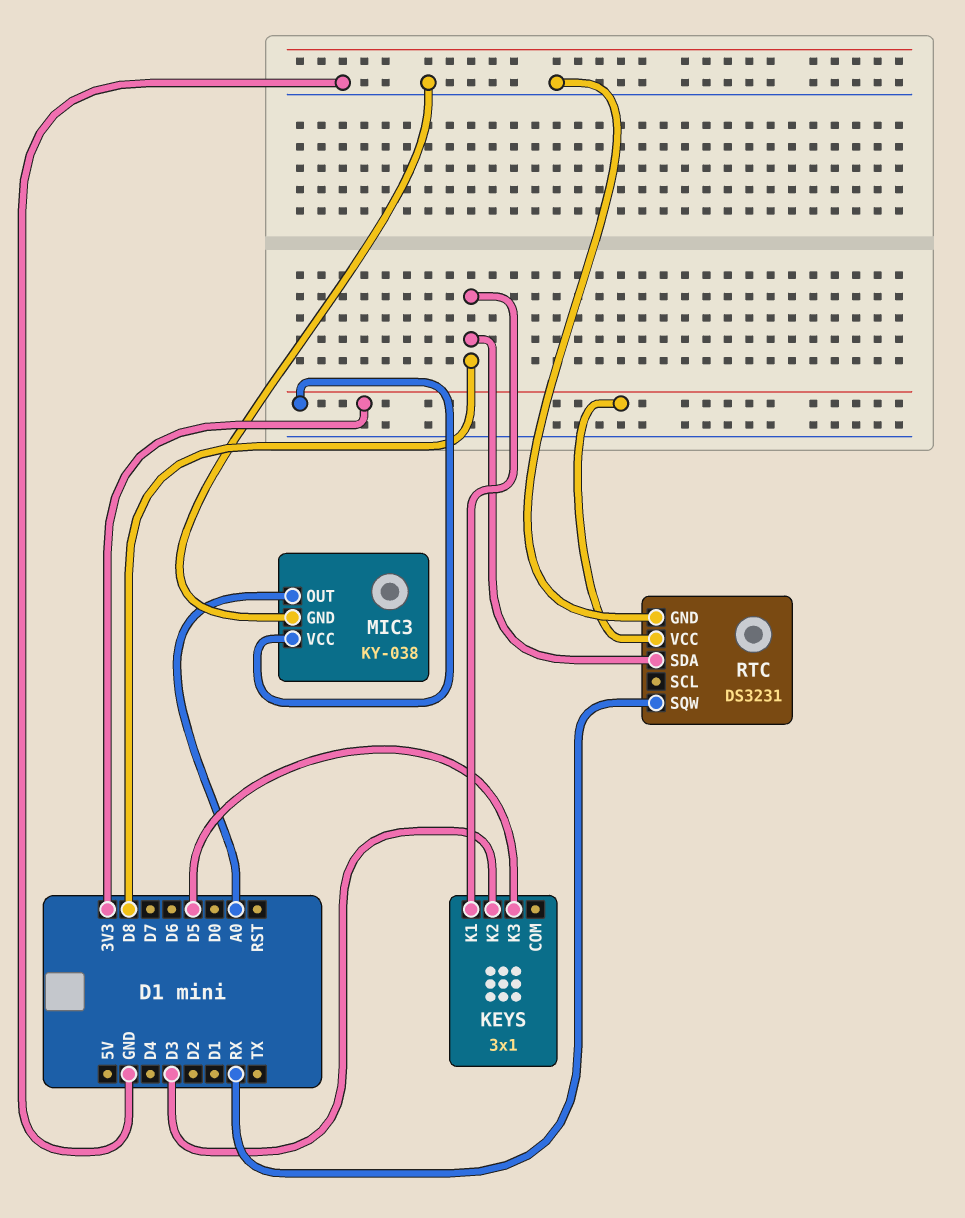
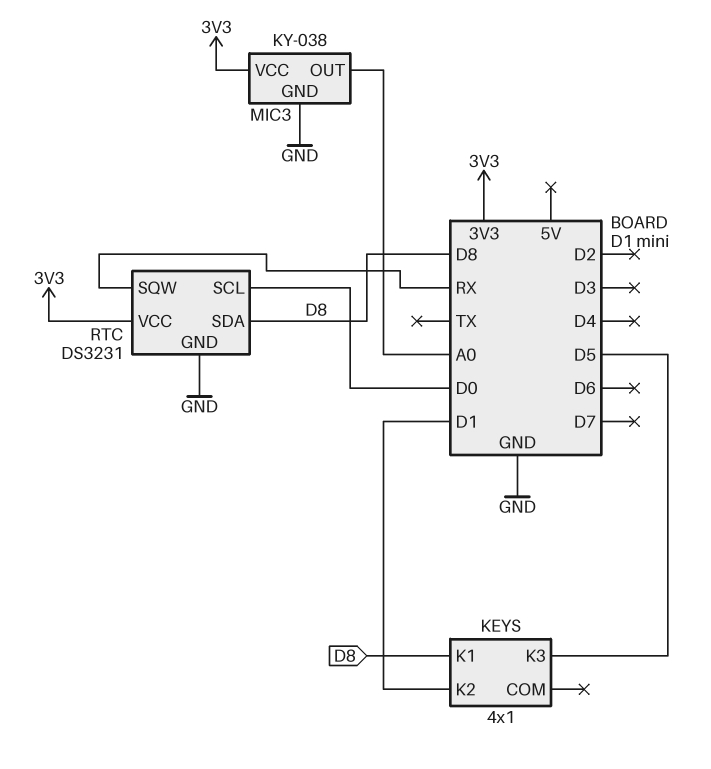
KEYS: 3x1 -> 4x1
KEYS pin K2: D3 -> D1
RTC pin SCL: none -> D0

